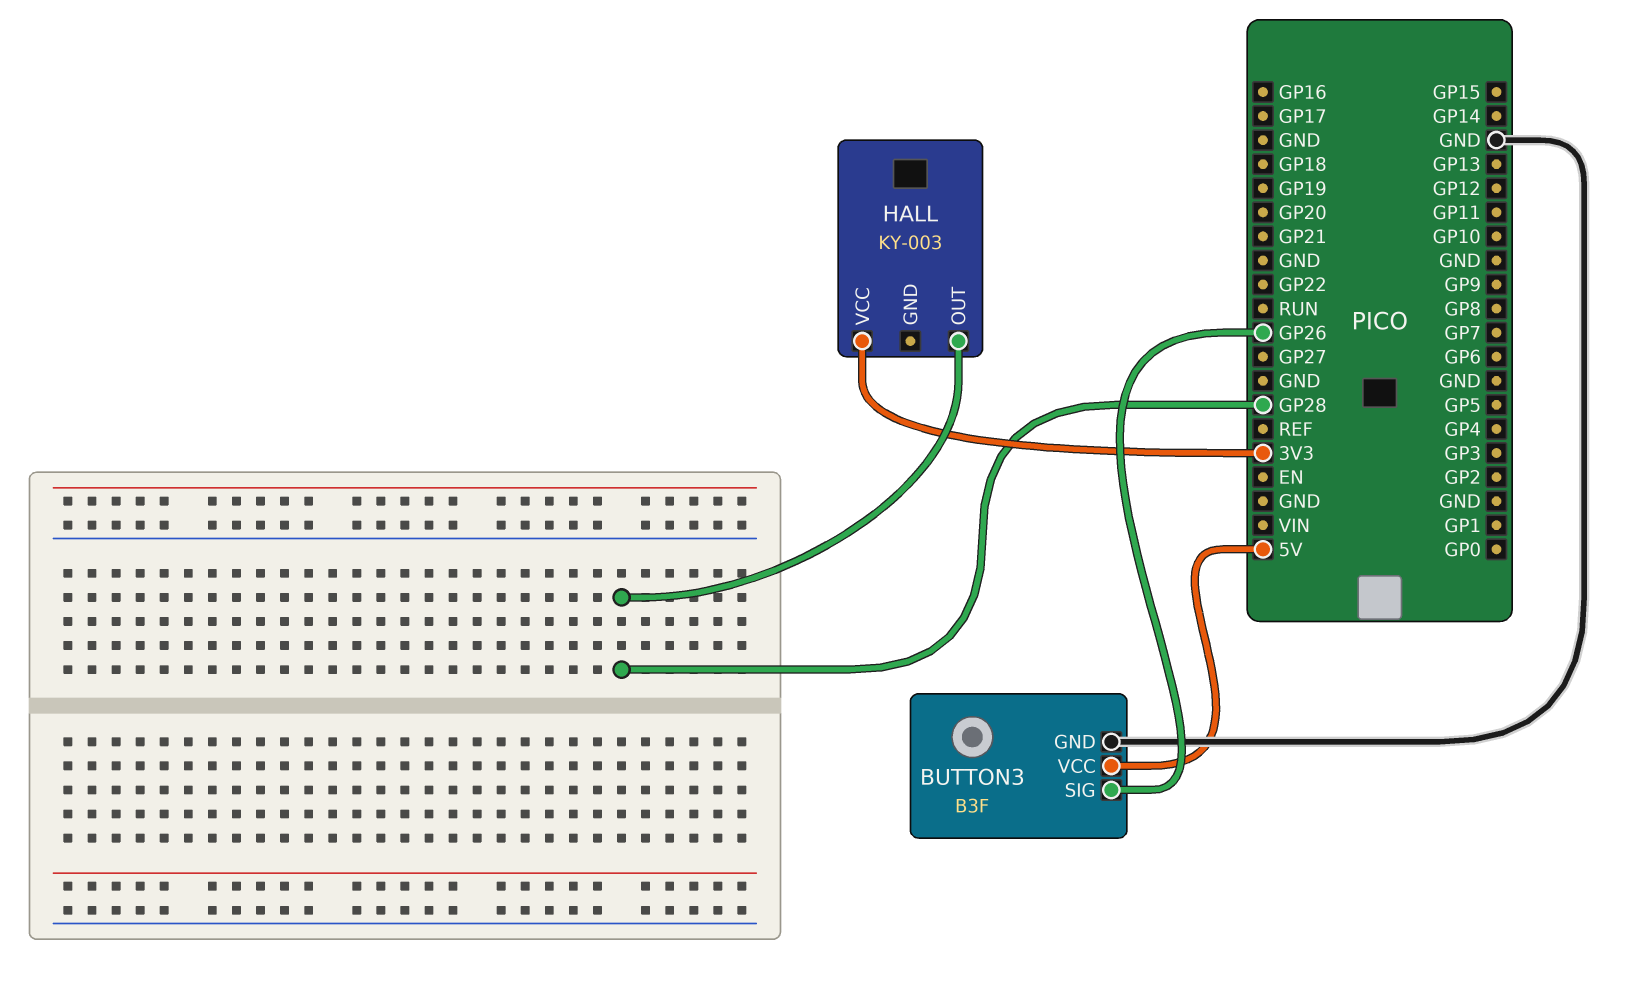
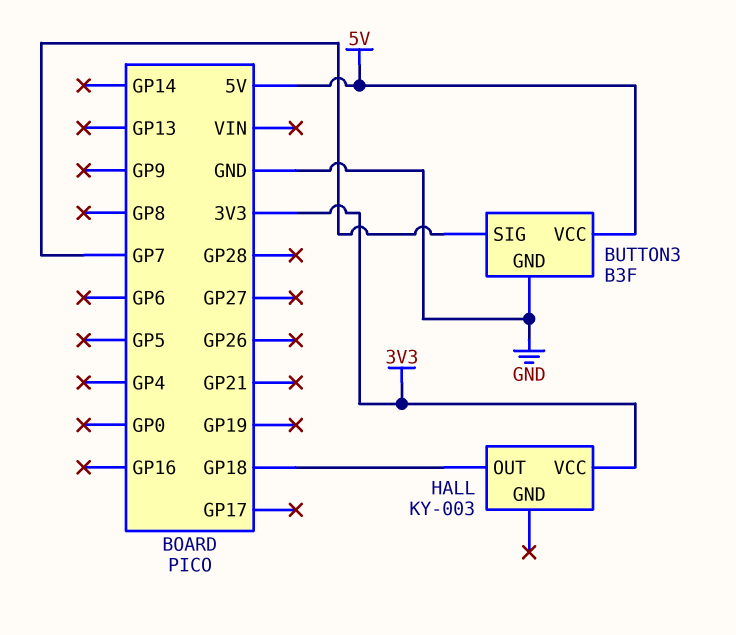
BUTTON3 pin SIG: GP26 -> GP7
HALL pin OUT: GP28 -> GP18

